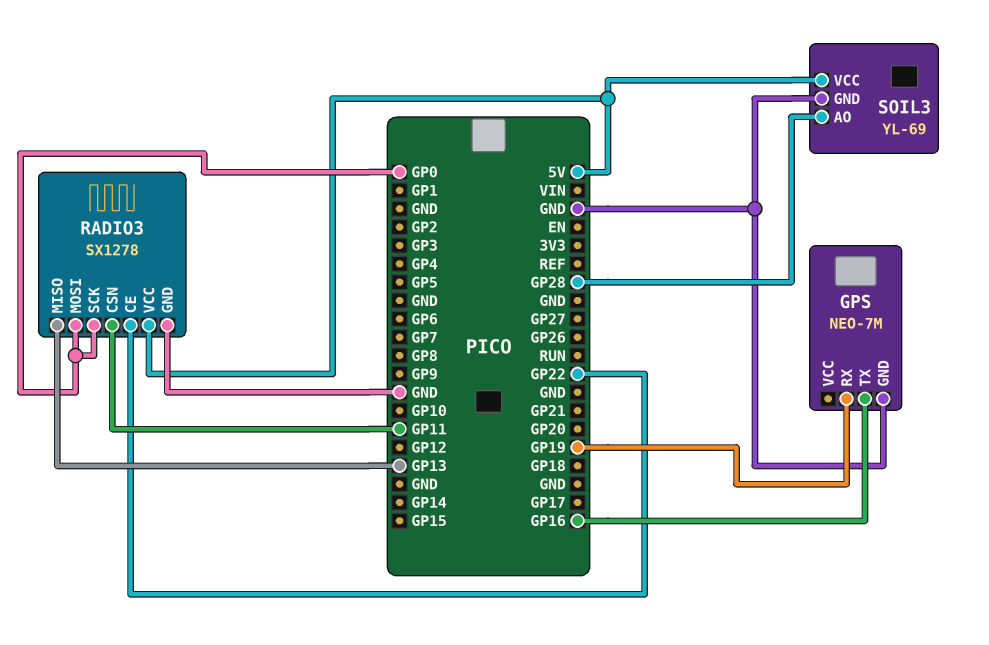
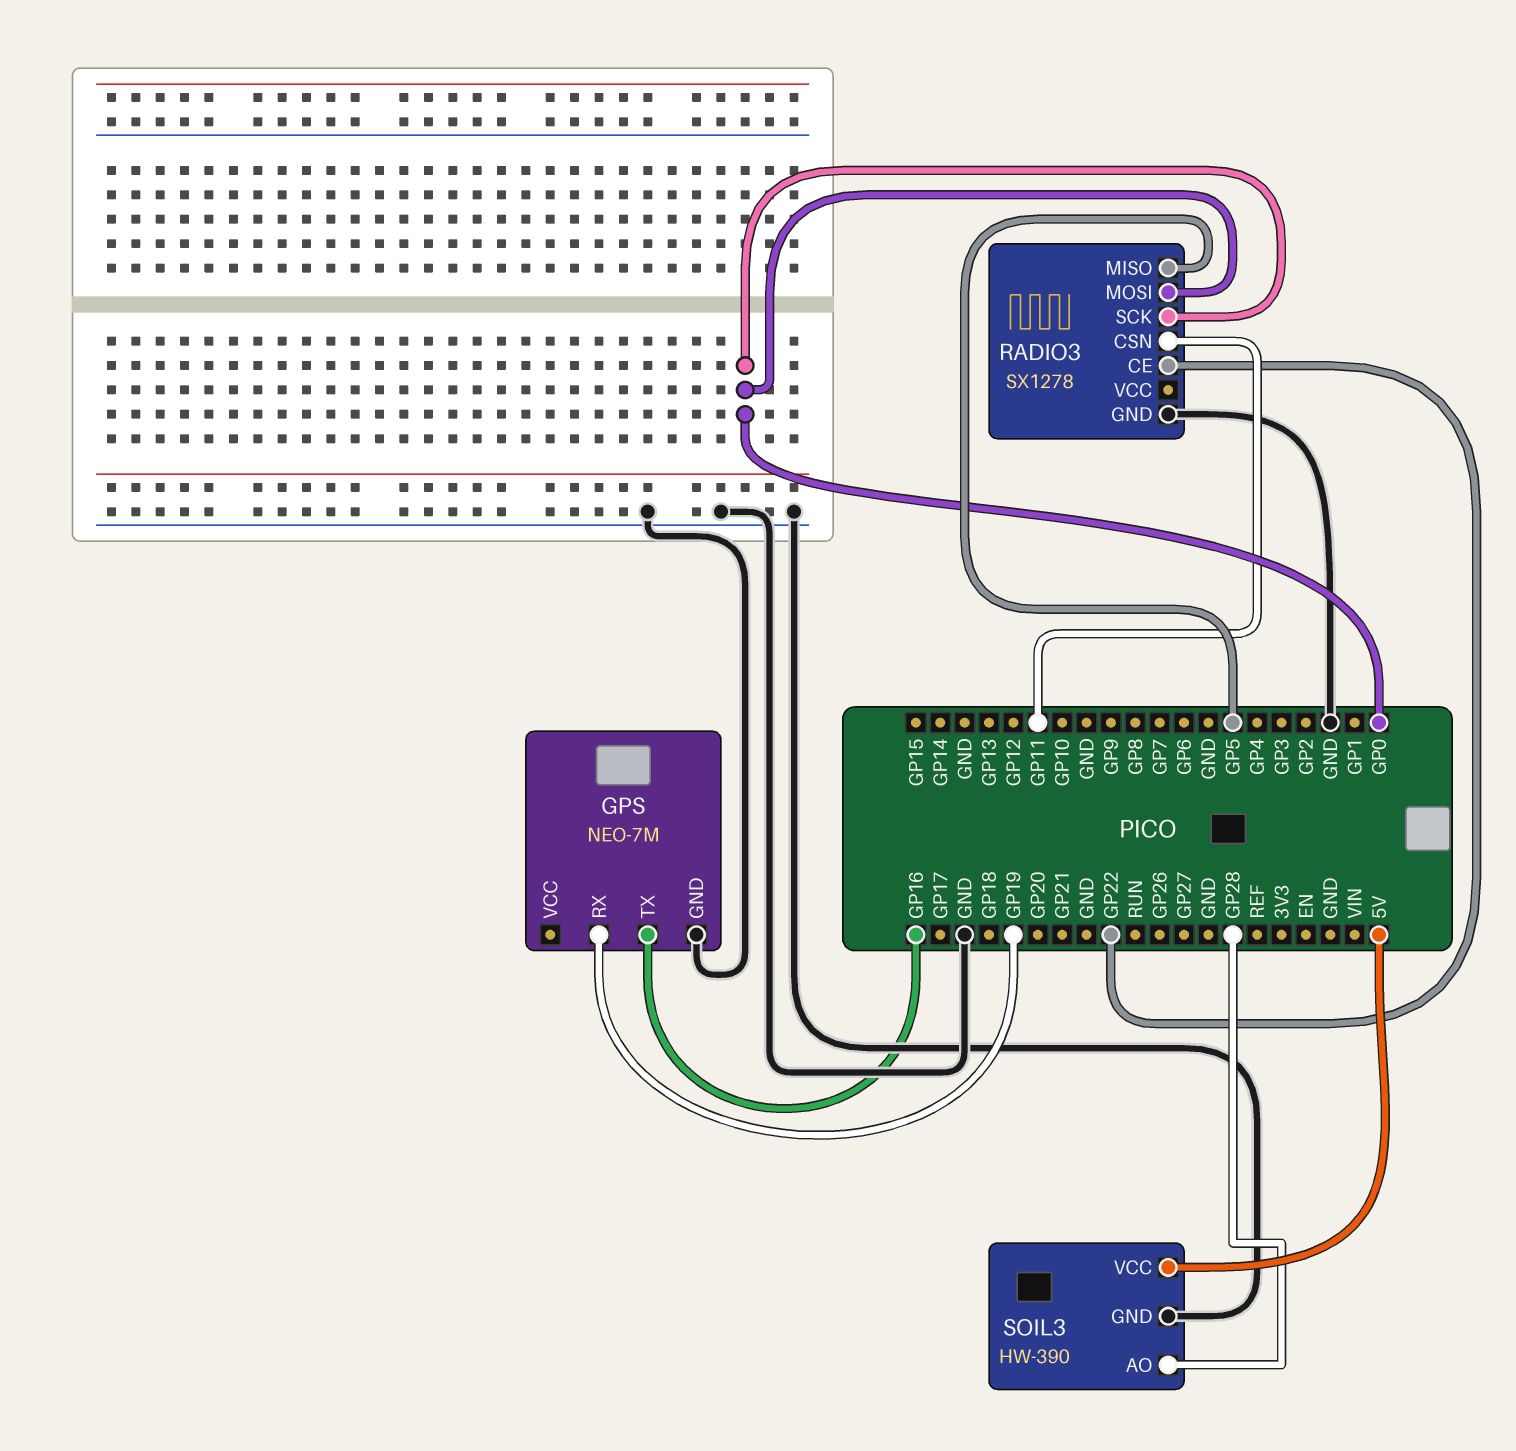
RADIO3 pin MISO: GP13 -> GP5
RADIO3 pin VCC: 5V -> none
SOIL3: YL-69 -> HW-390

